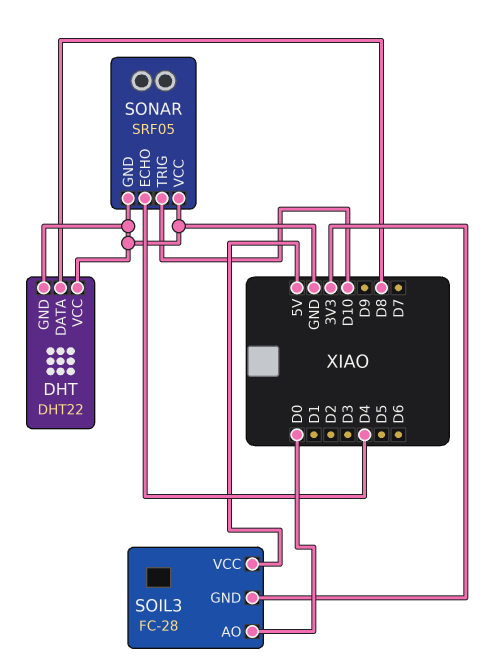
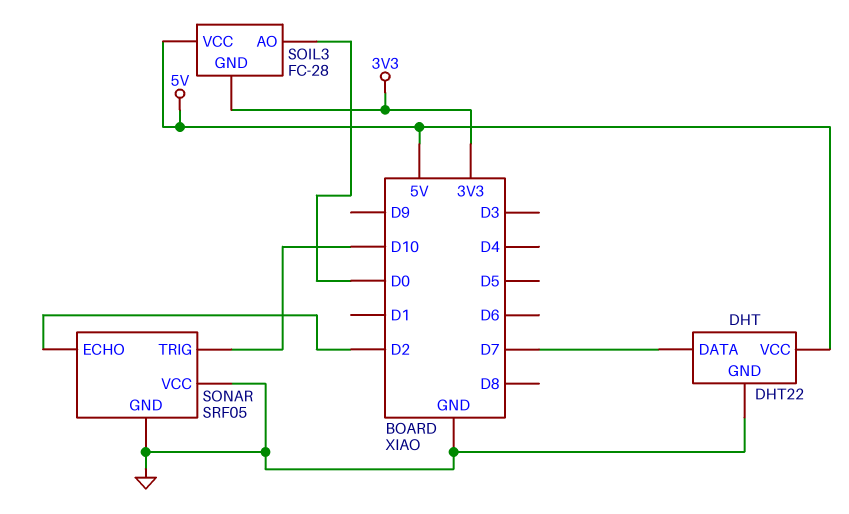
DHT pin DATA: D8 -> D7
DHT pin VCC: GND -> 5V
SONAR pin ECHO: D4 -> D2

